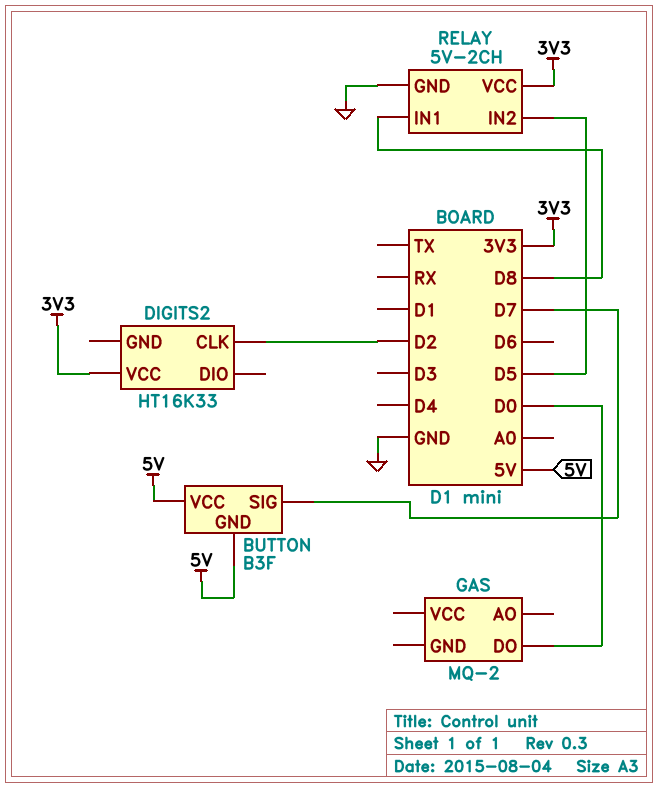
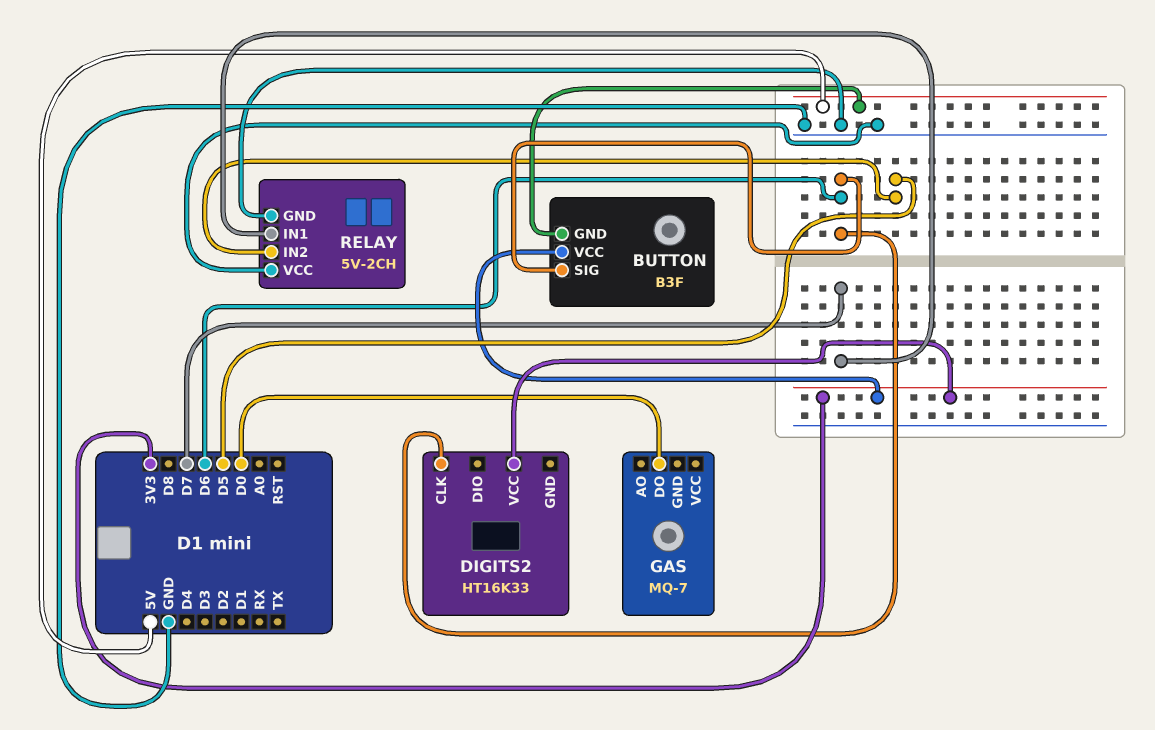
BUTTON pin SIG: D7 -> D6
BUTTON pin VCC: 5V -> 3V3
DIGITS2 pin CLK: D2 -> D6
GAS: MQ-2 -> MQ-7
RELAY pin IN1: D8 -> D7
RELAY pin VCC: 3V3 -> GND

